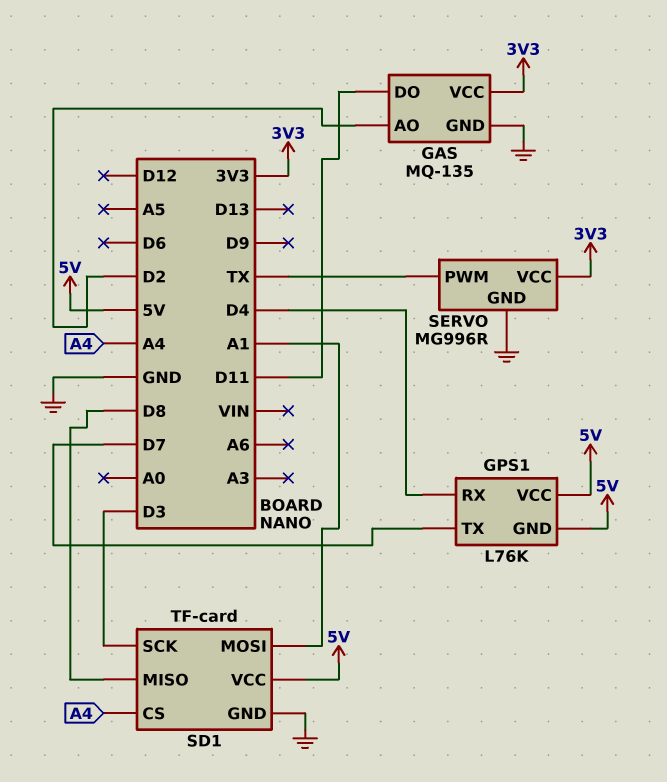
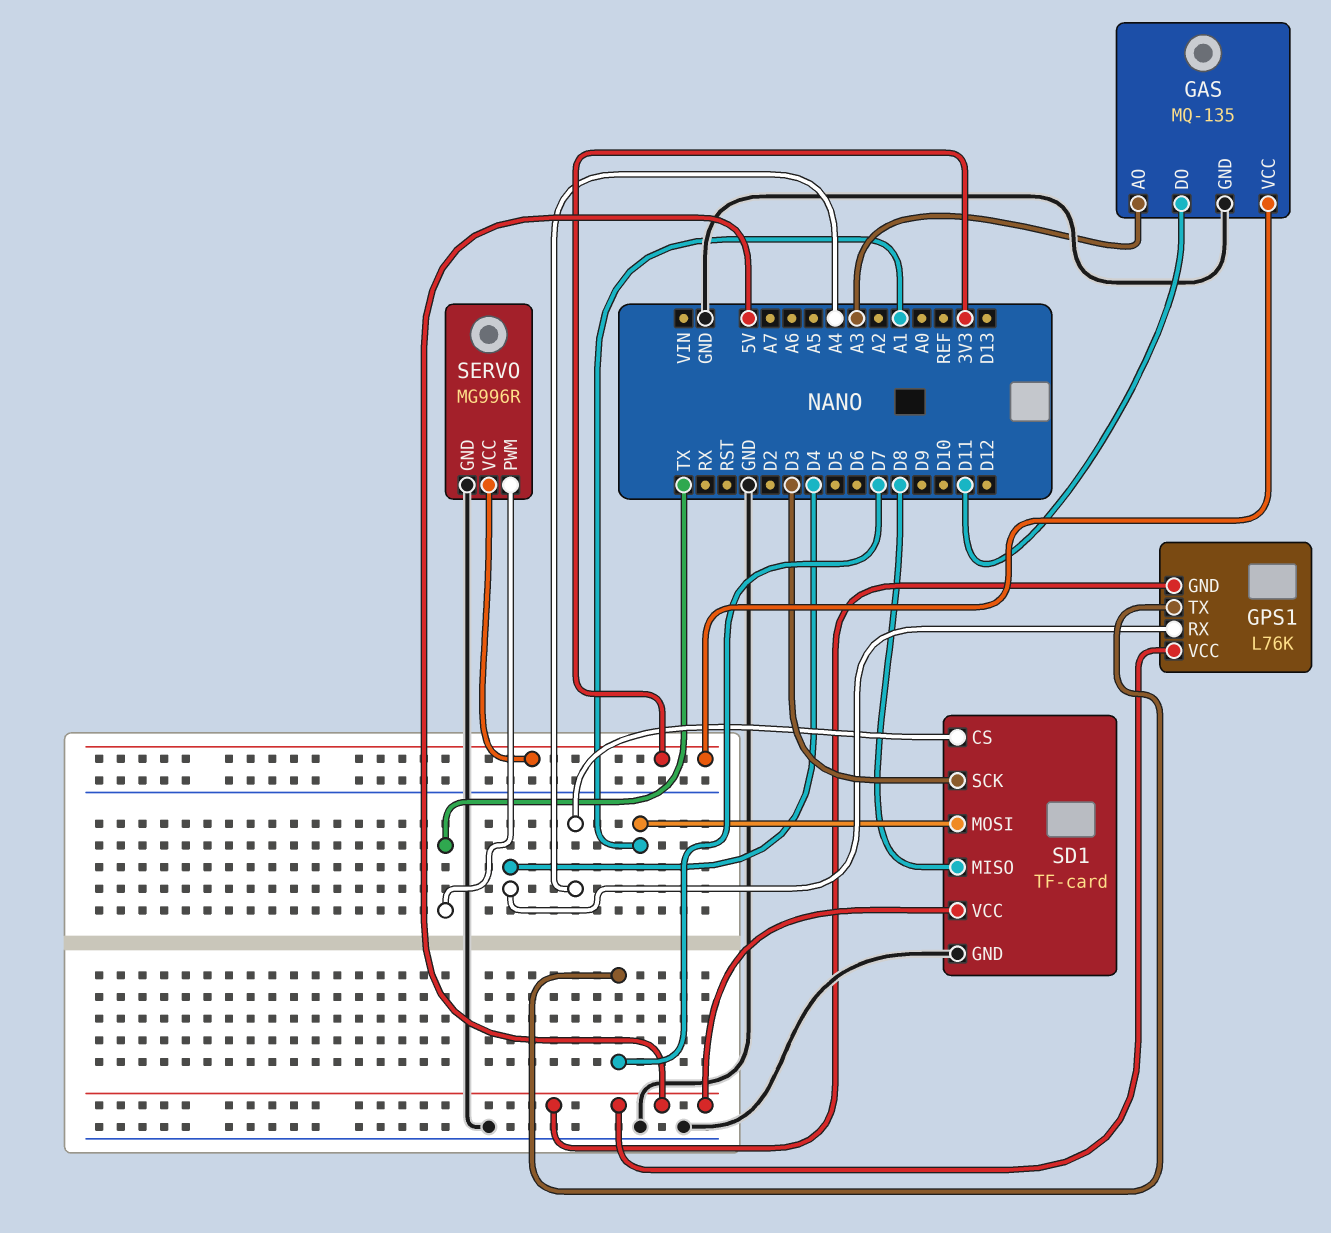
GAS pin AO: D2 -> A3

